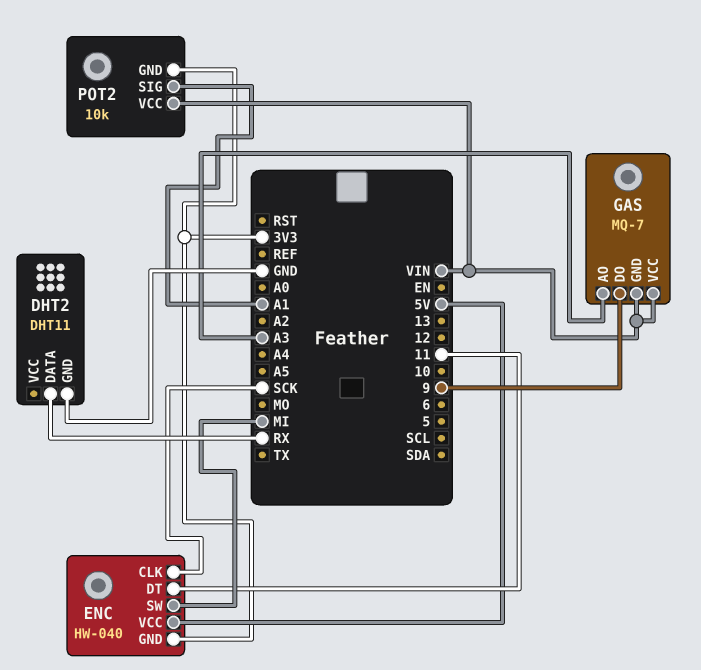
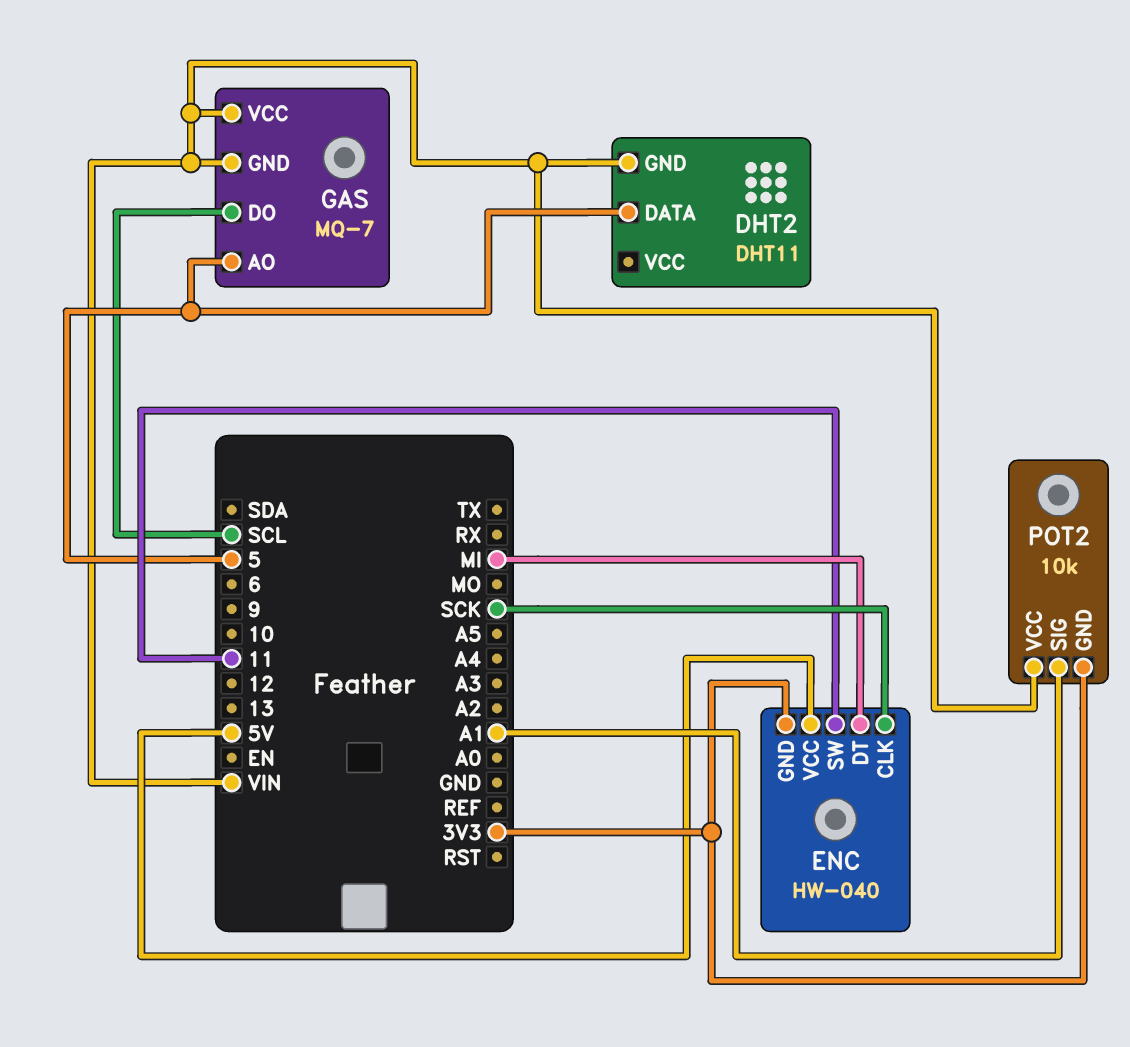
DHT2 pin DATA: RX -> 5
DHT2 pin GND: GND -> VIN
ENC pin DT: 11 -> MI
ENC pin SW: MI -> 11
GAS pin AO: A3 -> 5
GAS pin DO: 9 -> SCL

